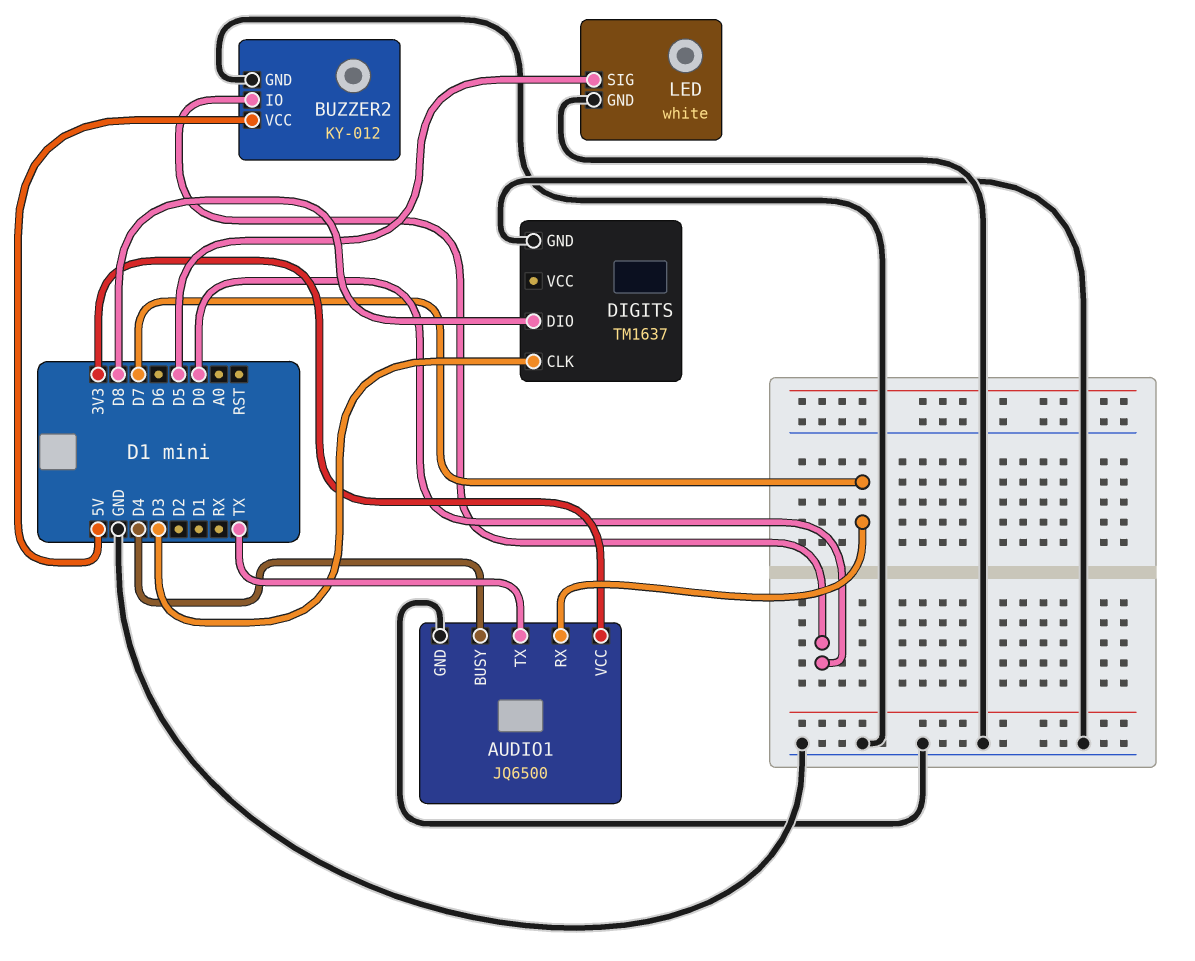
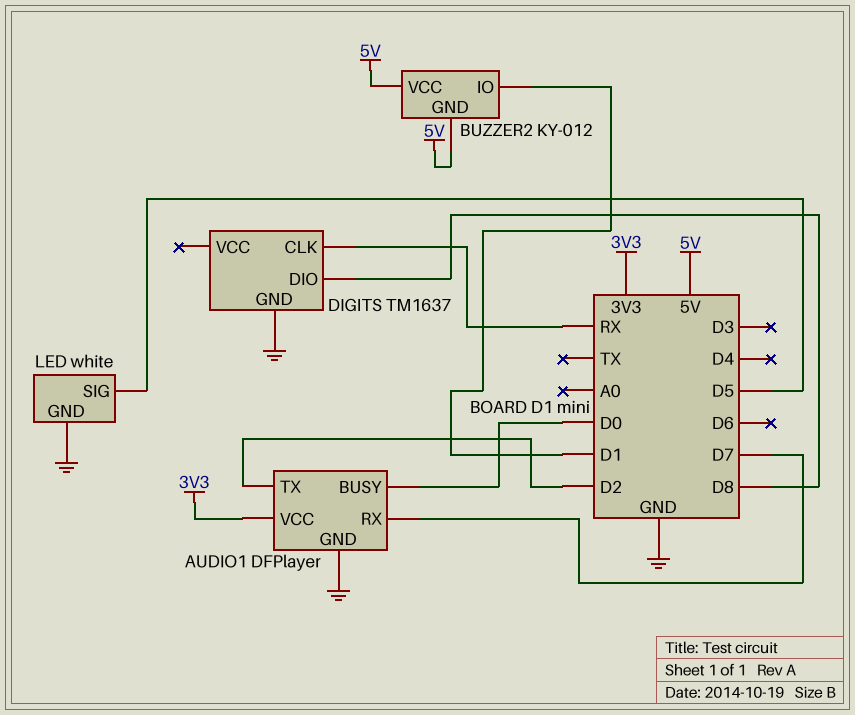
AUDIO1: JQ6500 -> DFPlayer
AUDIO1 pin BUSY: D4 -> D0
AUDIO1 pin TX: TX -> D2
BUZZER2 pin GND: GND -> 5V
BUZZER2 pin IO: D0 -> D1
DIGITS pin CLK: D3 -> RX

